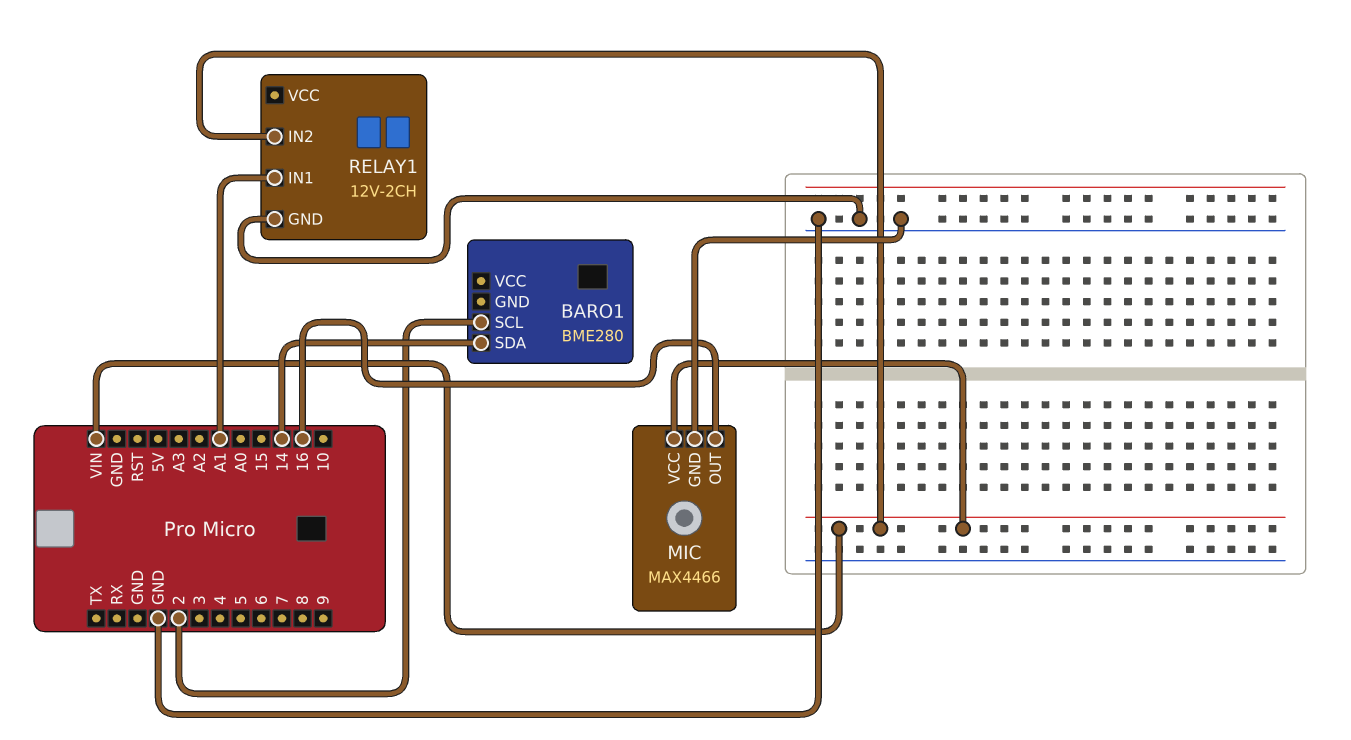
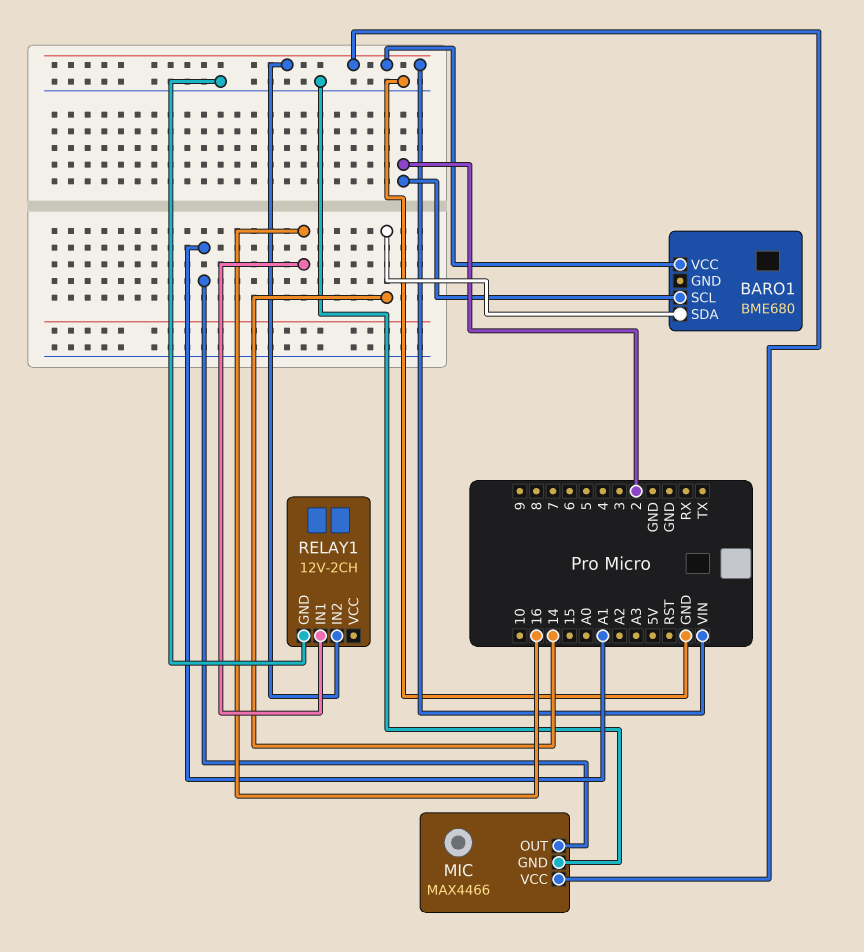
BARO1: BME280 -> BME680
BARO1 pin VCC: none -> VIN
MIC pin OUT: 16 -> A1
RELAY1 pin IN1: A1 -> 16

